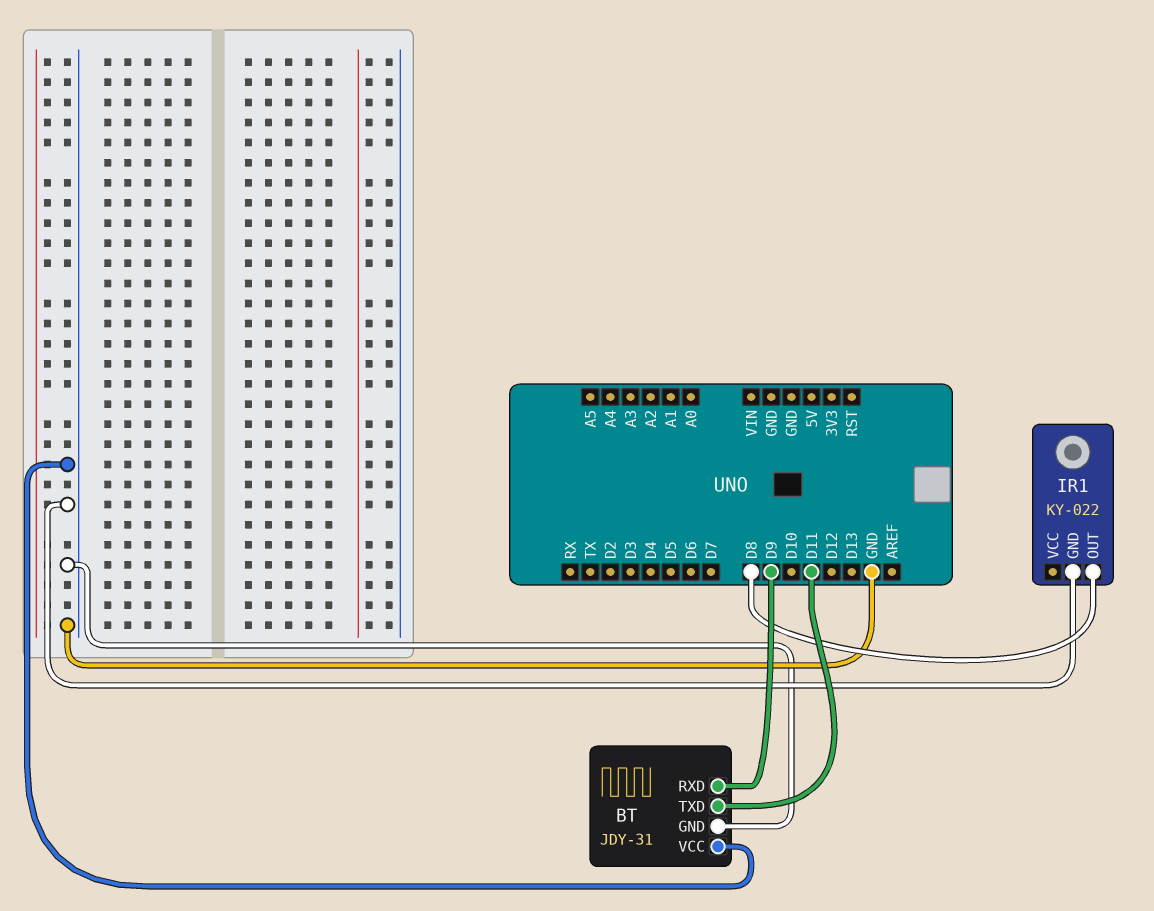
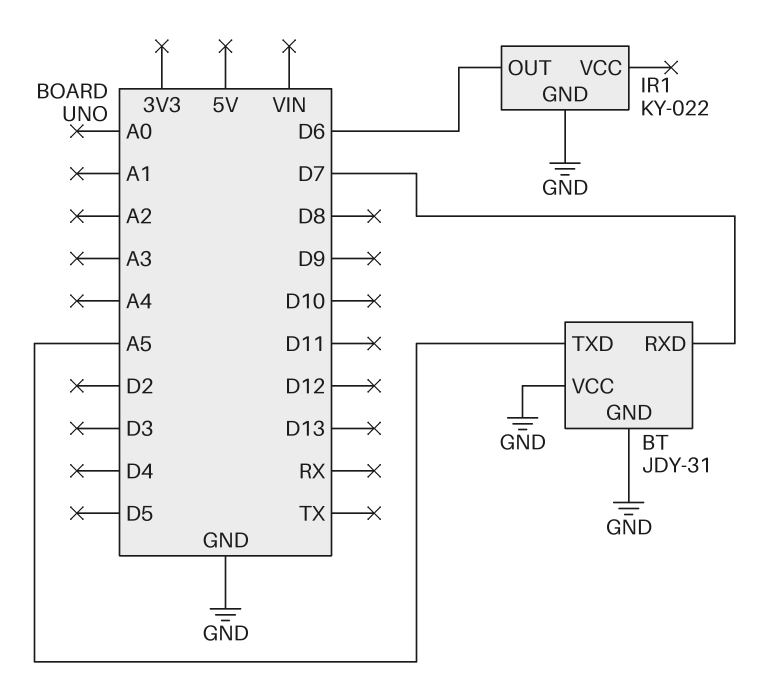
BT pin RXD: D9 -> D7
BT pin TXD: D11 -> A5
IR1 pin OUT: D8 -> D6

